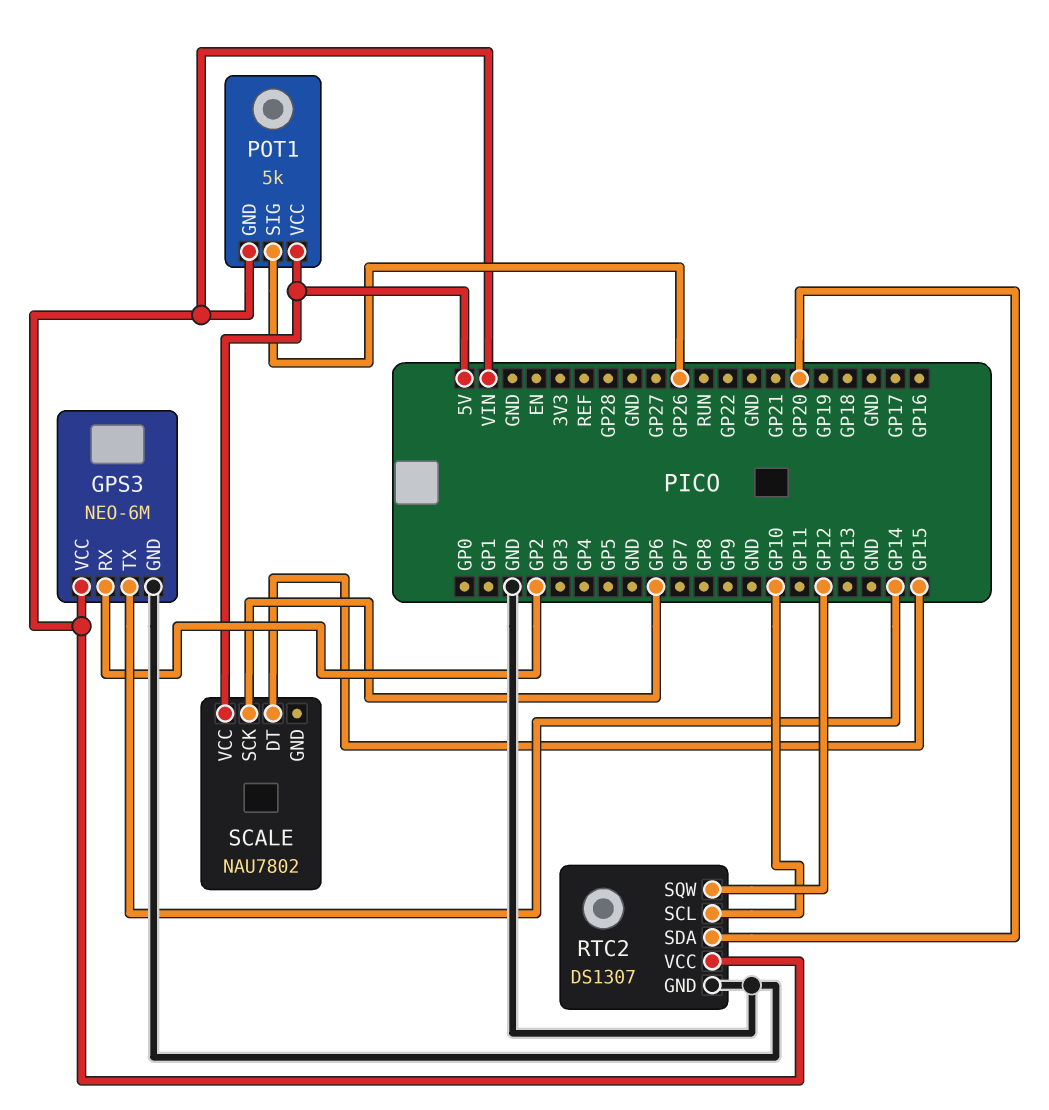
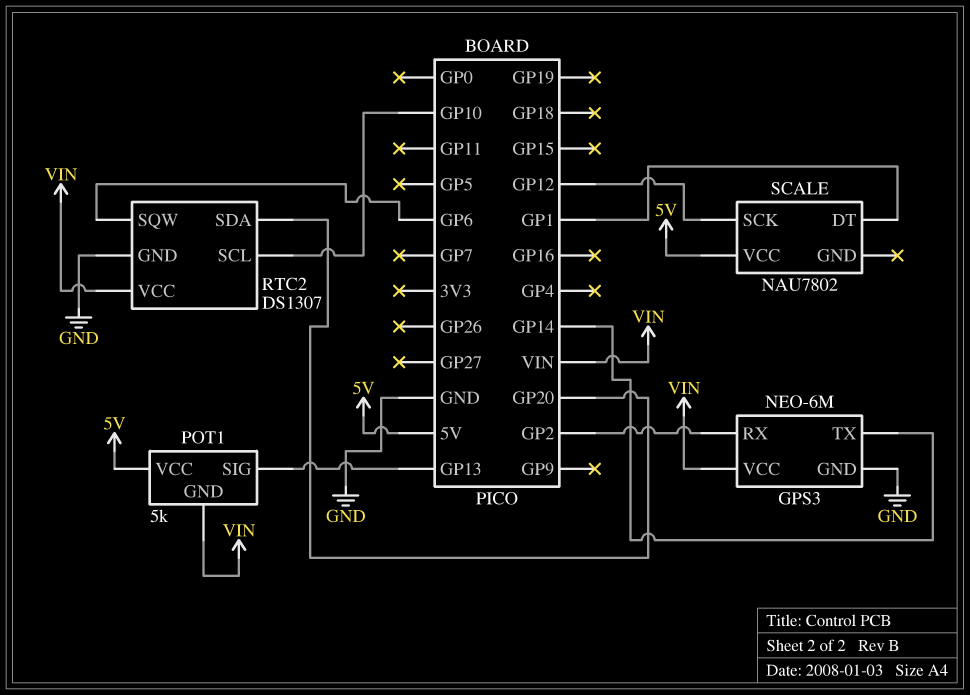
POT1 pin SIG: GP26 -> GP13
RTC2 pin SQW: GP12 -> GP6
SCALE pin DT: GP15 -> GP1
SCALE pin SCK: GP6 -> GP12

